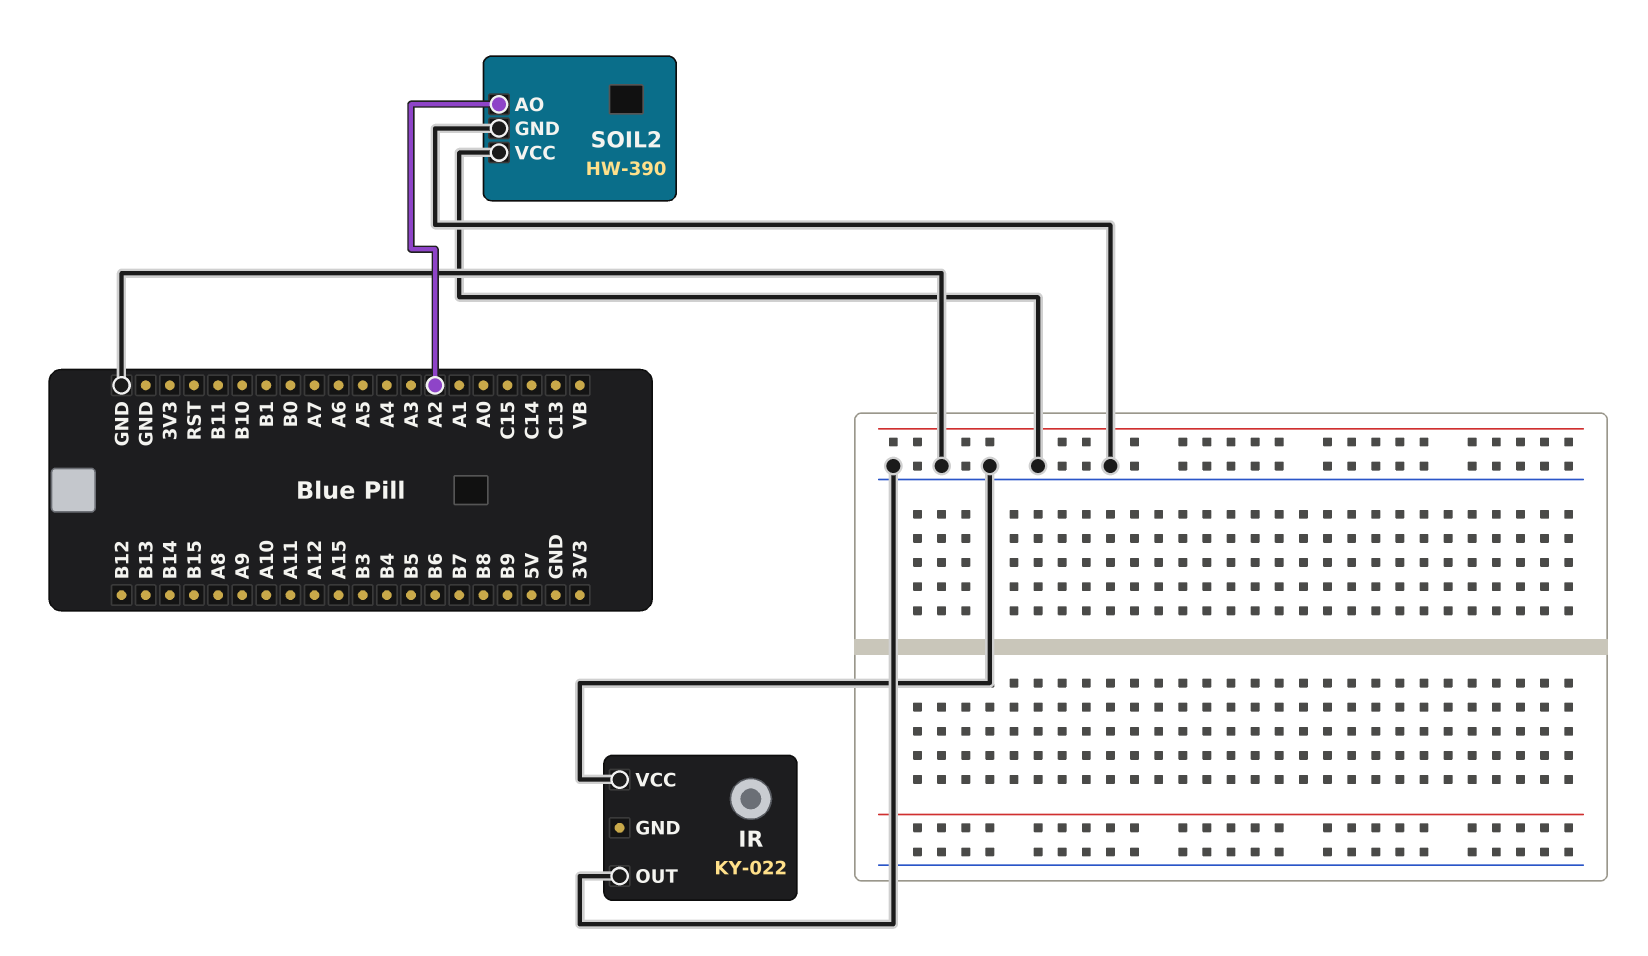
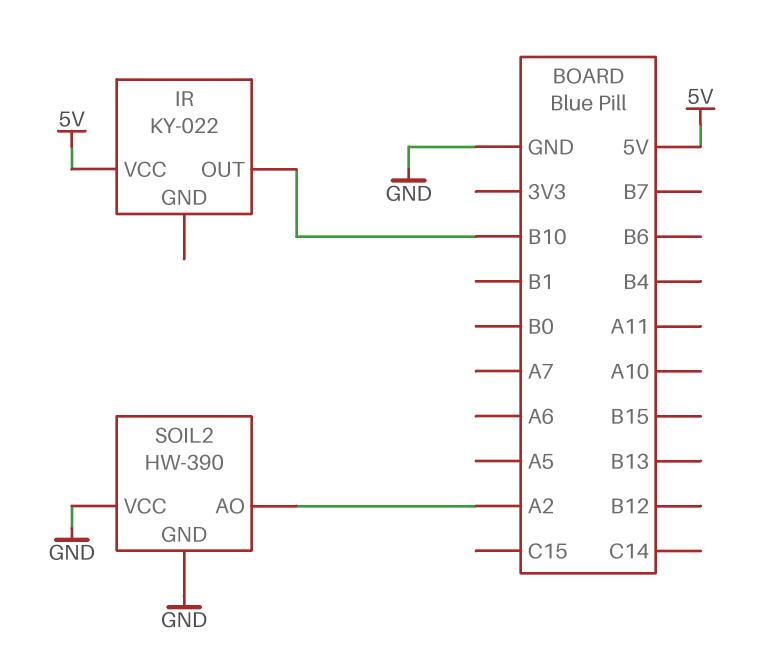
IR pin OUT: GND -> B10
IR pin VCC: GND -> 5V

